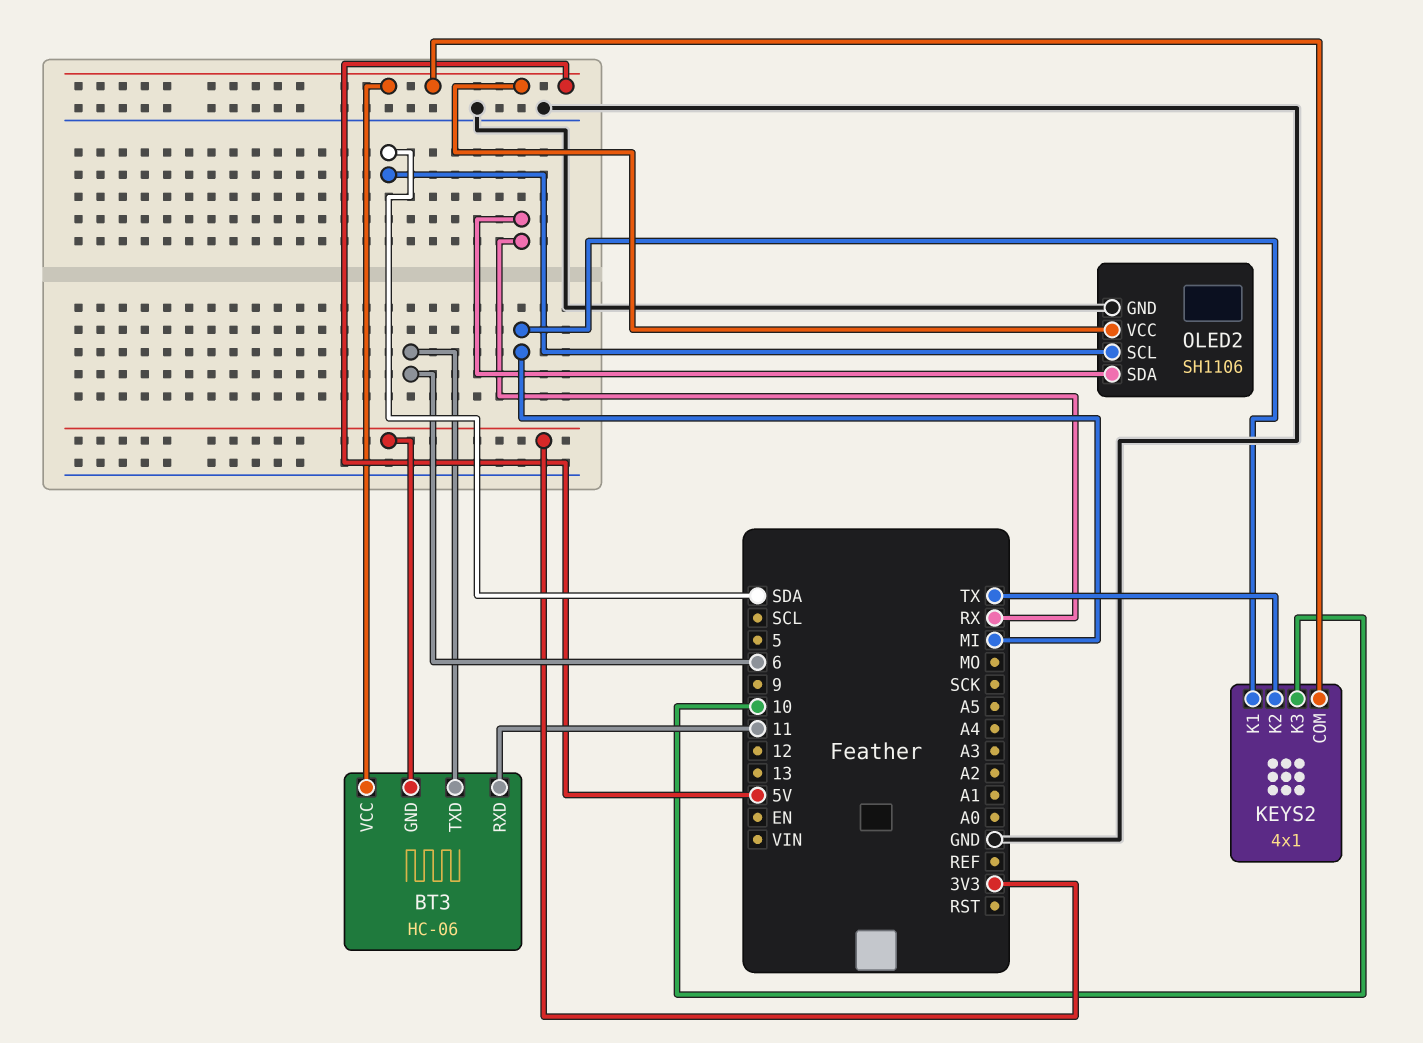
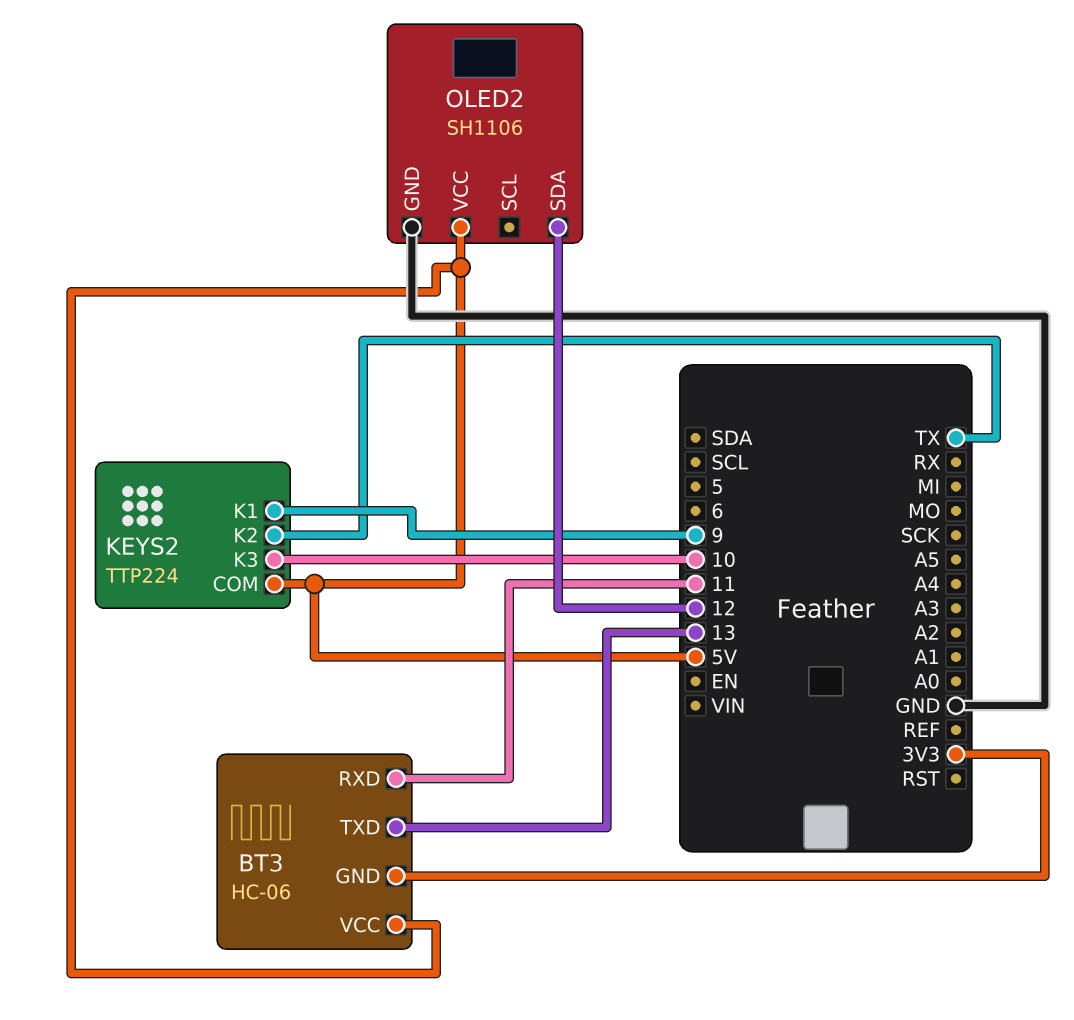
BT3 pin TXD: 6 -> 13
KEYS2: 4x1 -> TTP224
KEYS2 pin K1: MI -> 9
OLED2 pin SCL: SDA -> none
OLED2 pin SDA: RX -> 12

